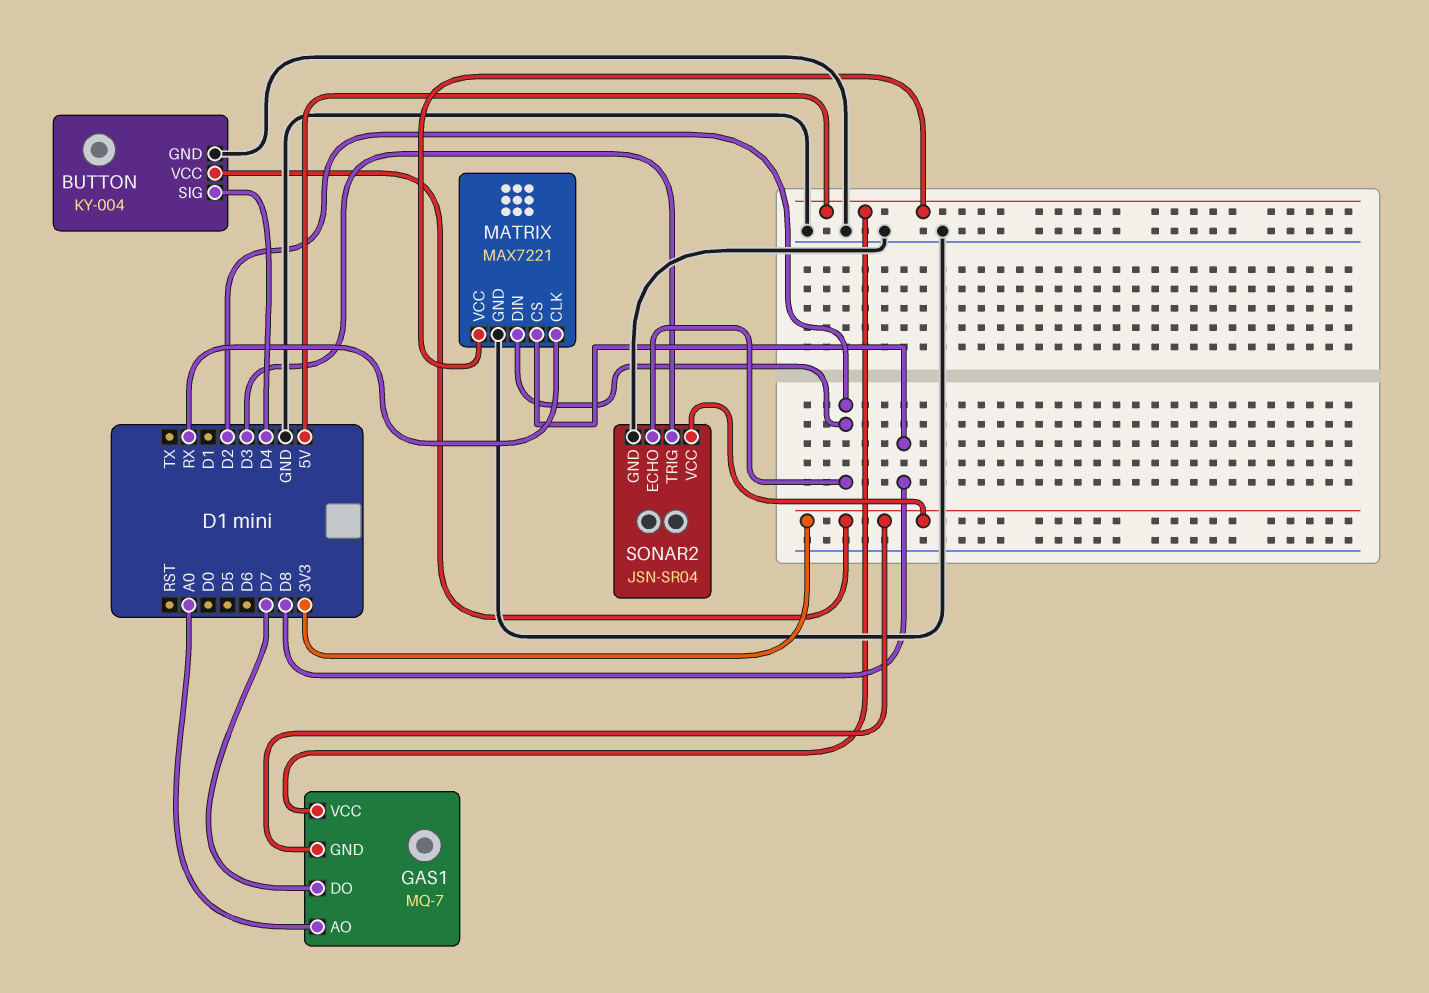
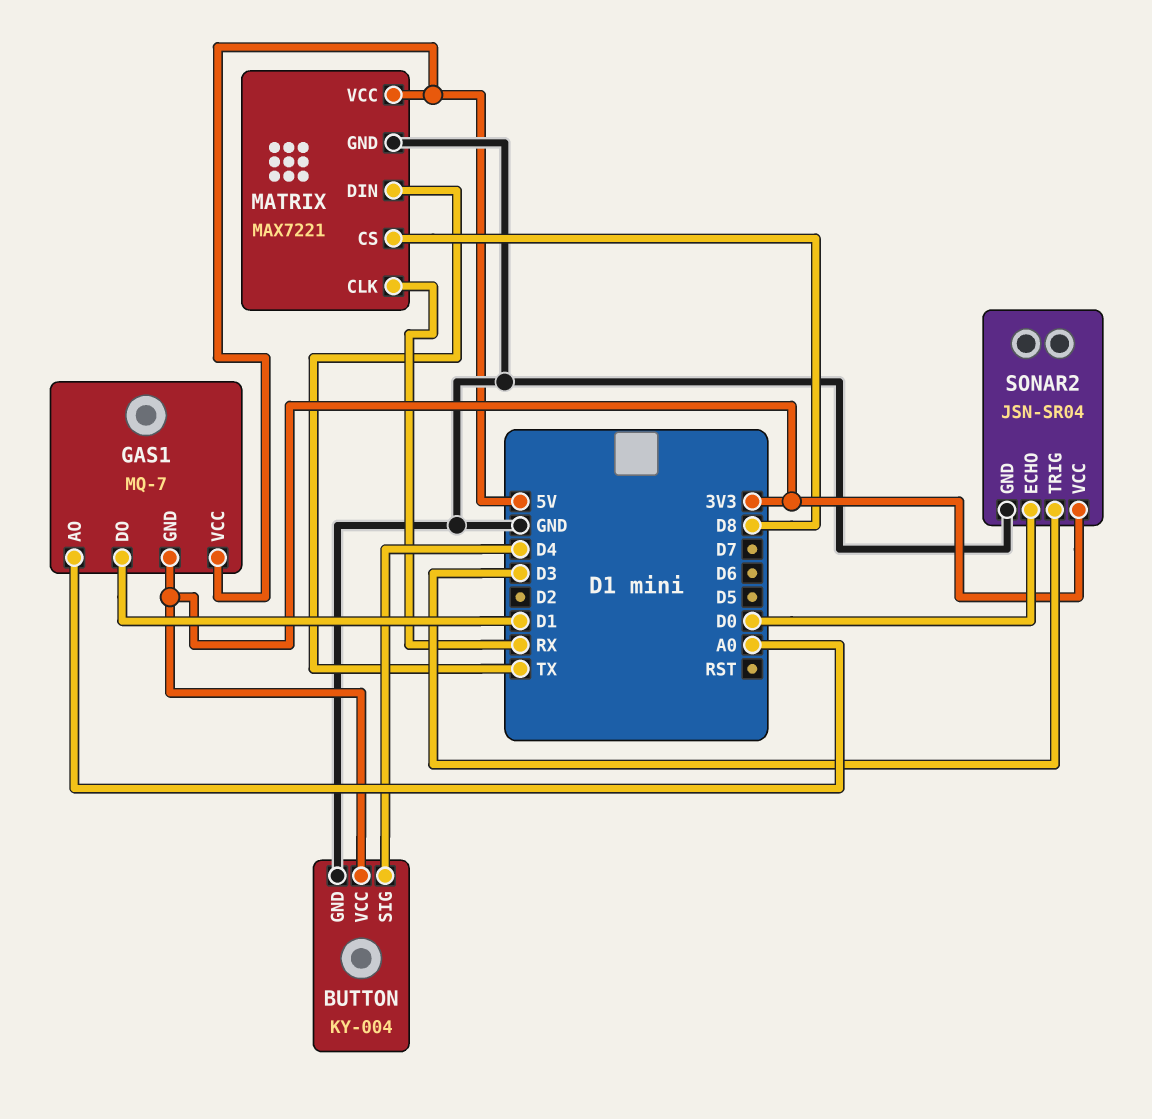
GAS1 pin DO: D7 -> D1
MATRIX pin DIN: D2 -> TX
SONAR2 pin ECHO: D2 -> D0

